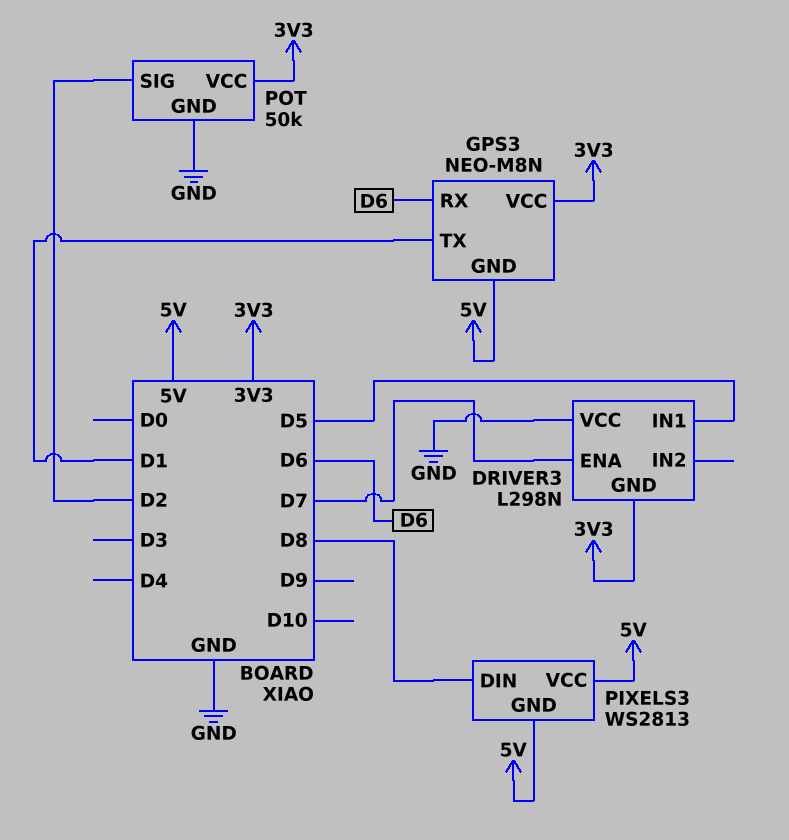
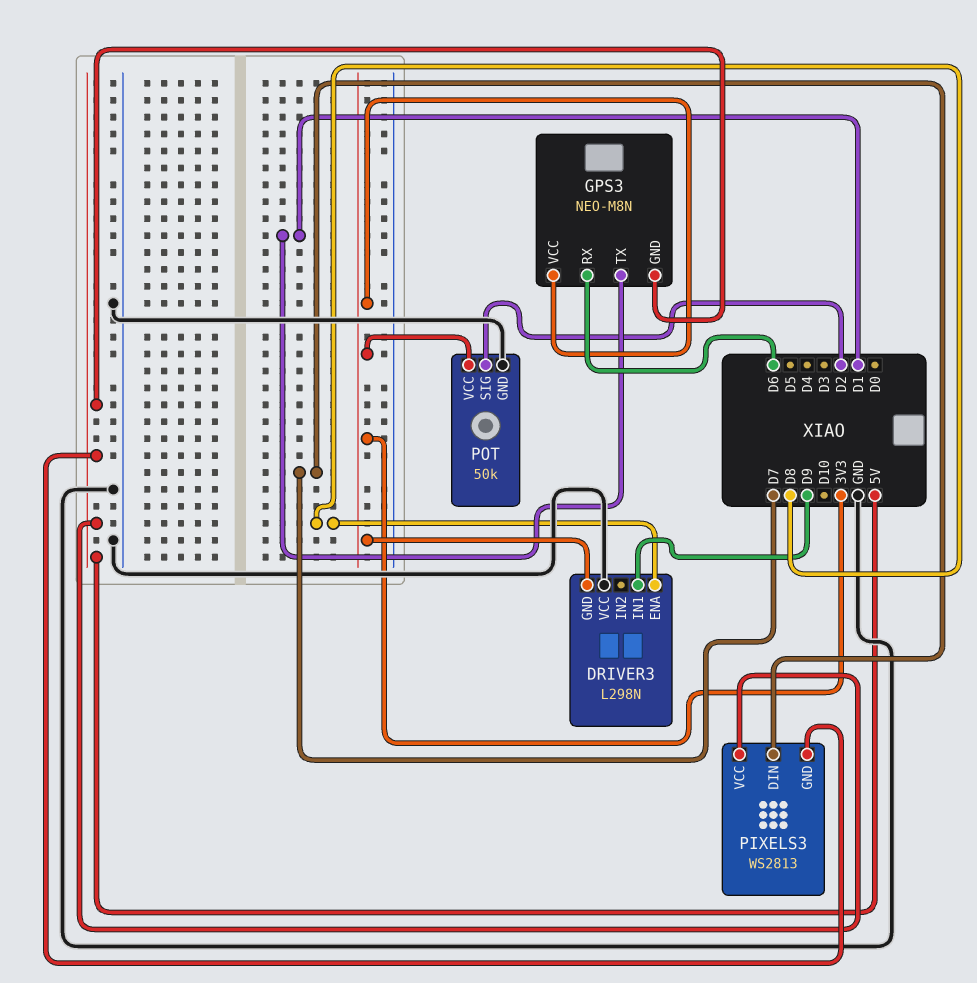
DRIVER3 pin ENA: D7 -> D8
DRIVER3 pin IN1: D5 -> D9
PIXELS3 pin DIN: D8 -> D7

